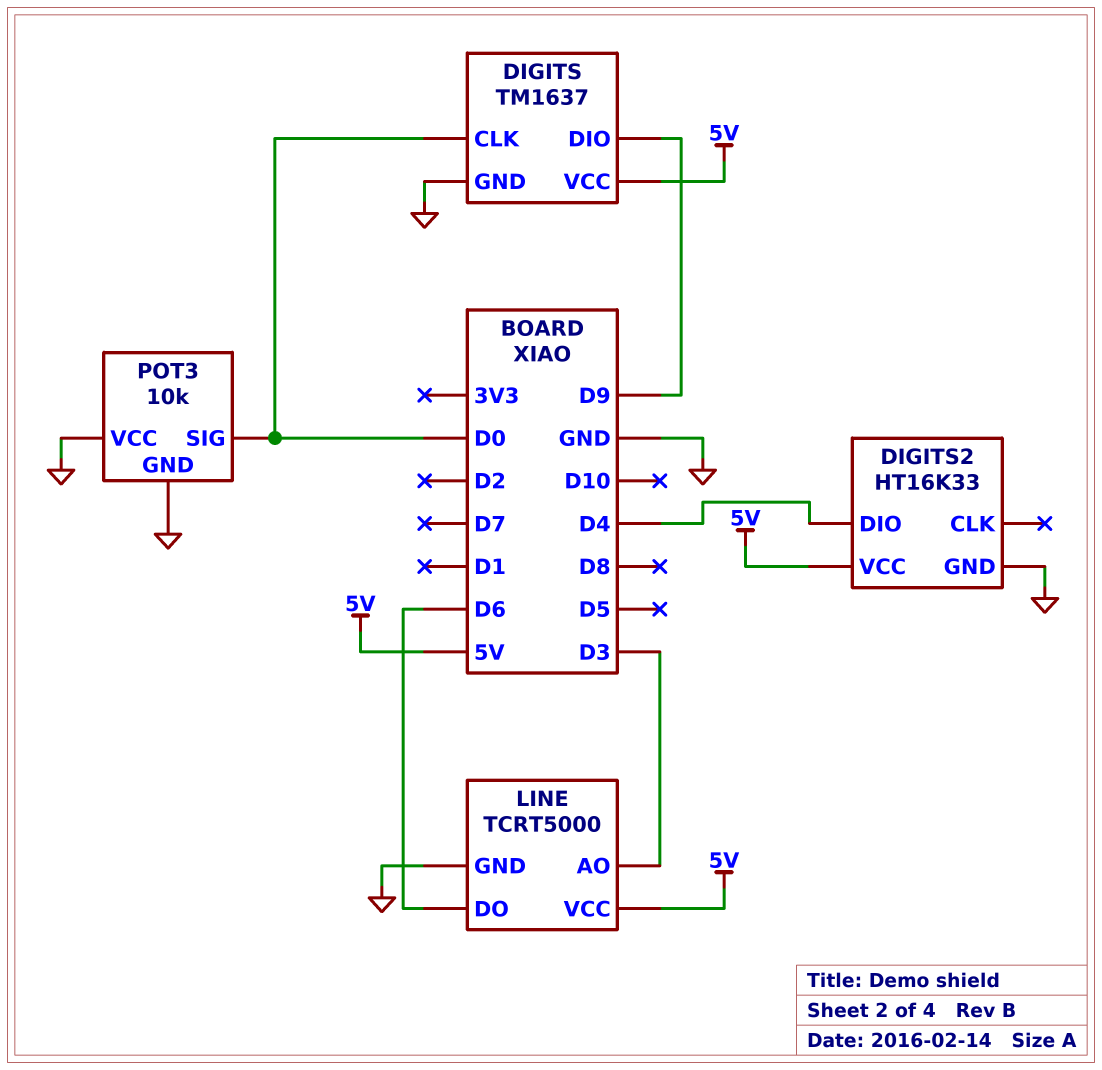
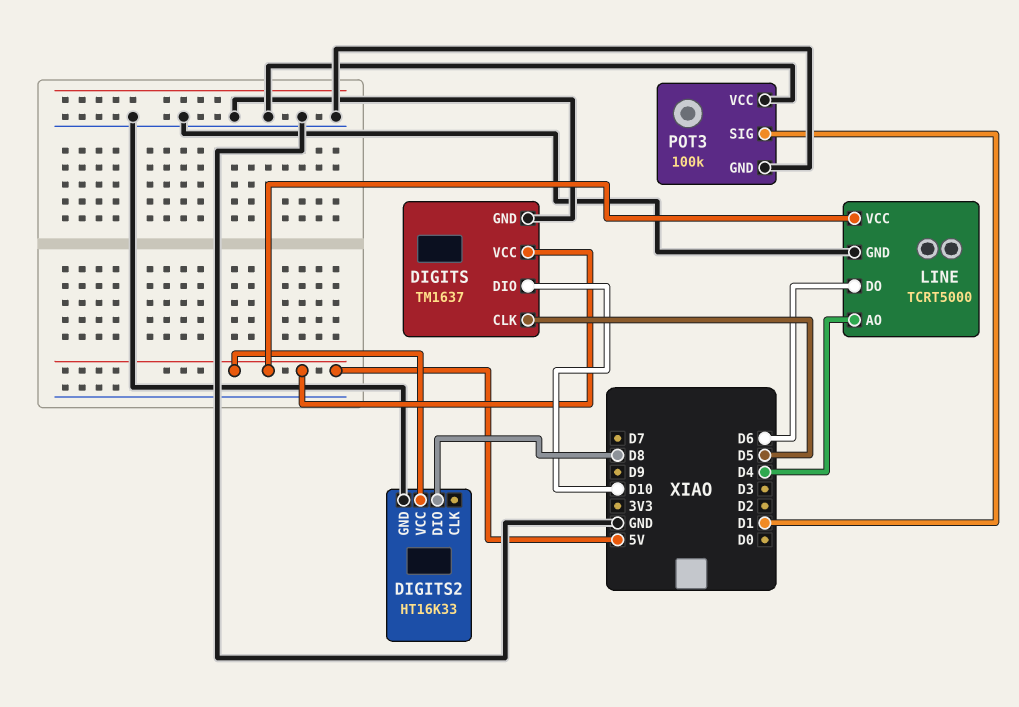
DIGITS pin CLK: D0 -> D5
DIGITS pin DIO: D9 -> D10
DIGITS2 pin DIO: D4 -> D8
LINE pin AO: D3 -> D4
POT3: 10k -> 100k
POT3 pin SIG: D0 -> D1

